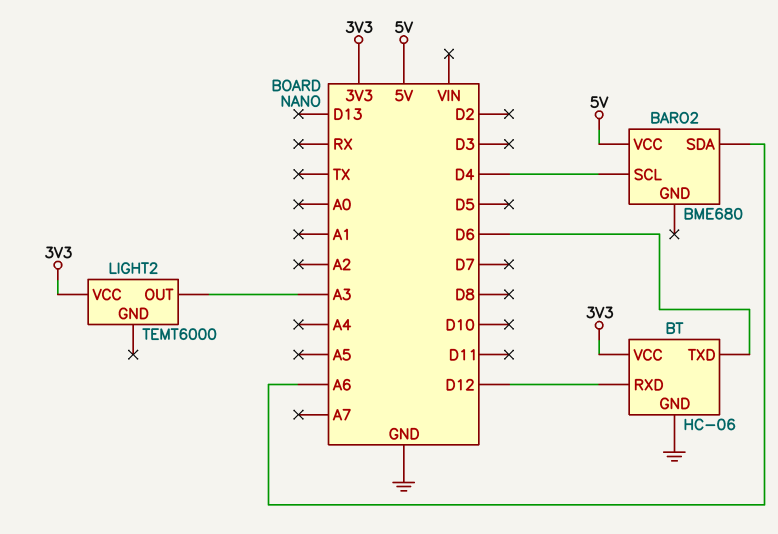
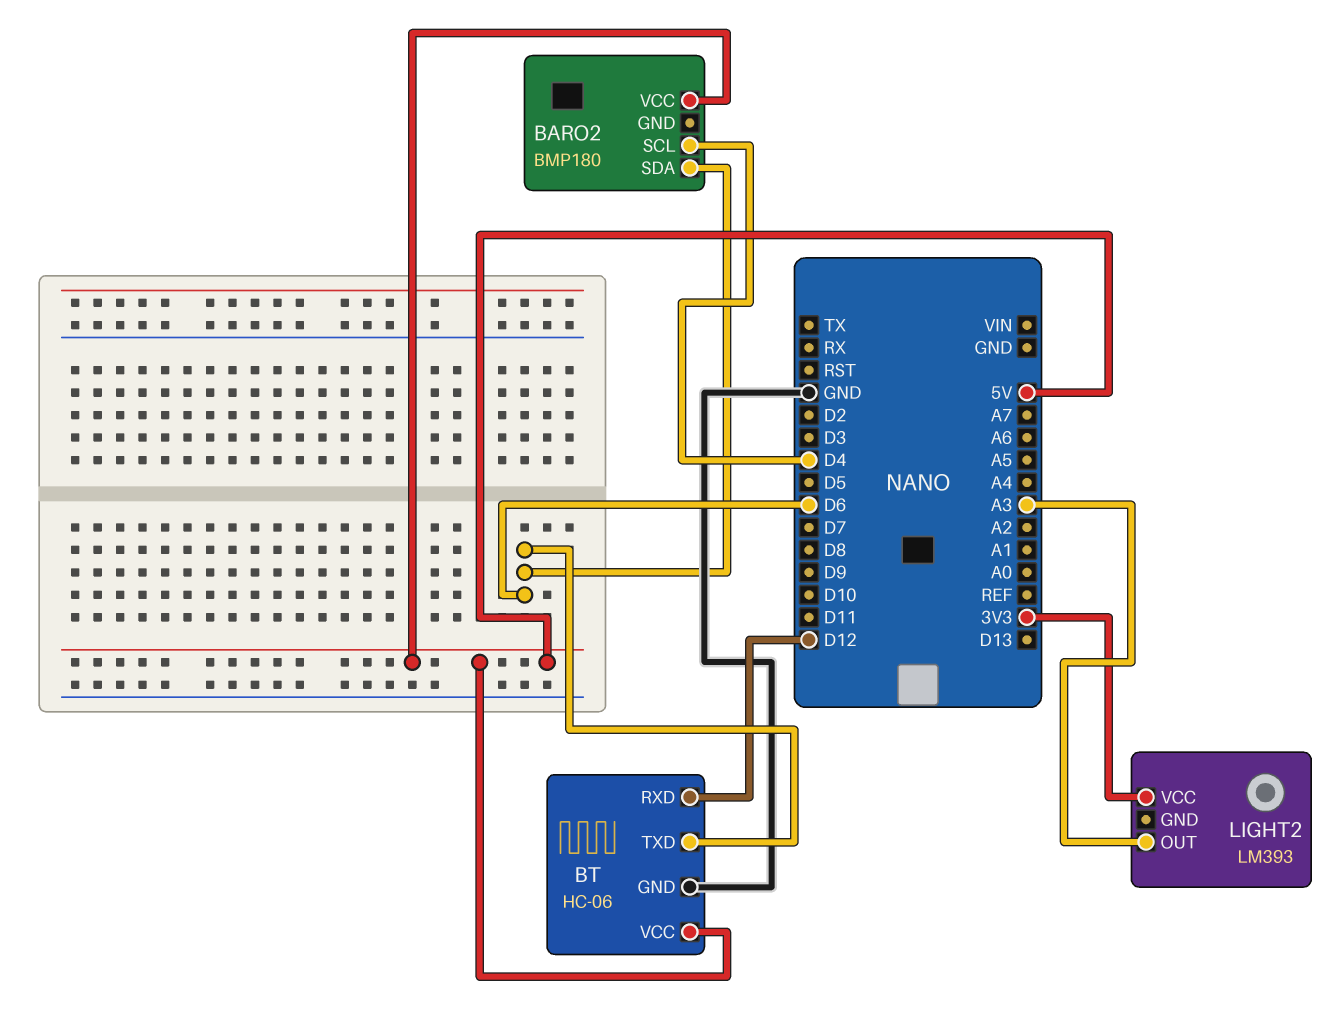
BARO2: BME680 -> BMP180
BARO2 pin SDA: A6 -> D6
BT pin VCC: 3V3 -> 5V
LIGHT2: TEMT6000 -> LM393

